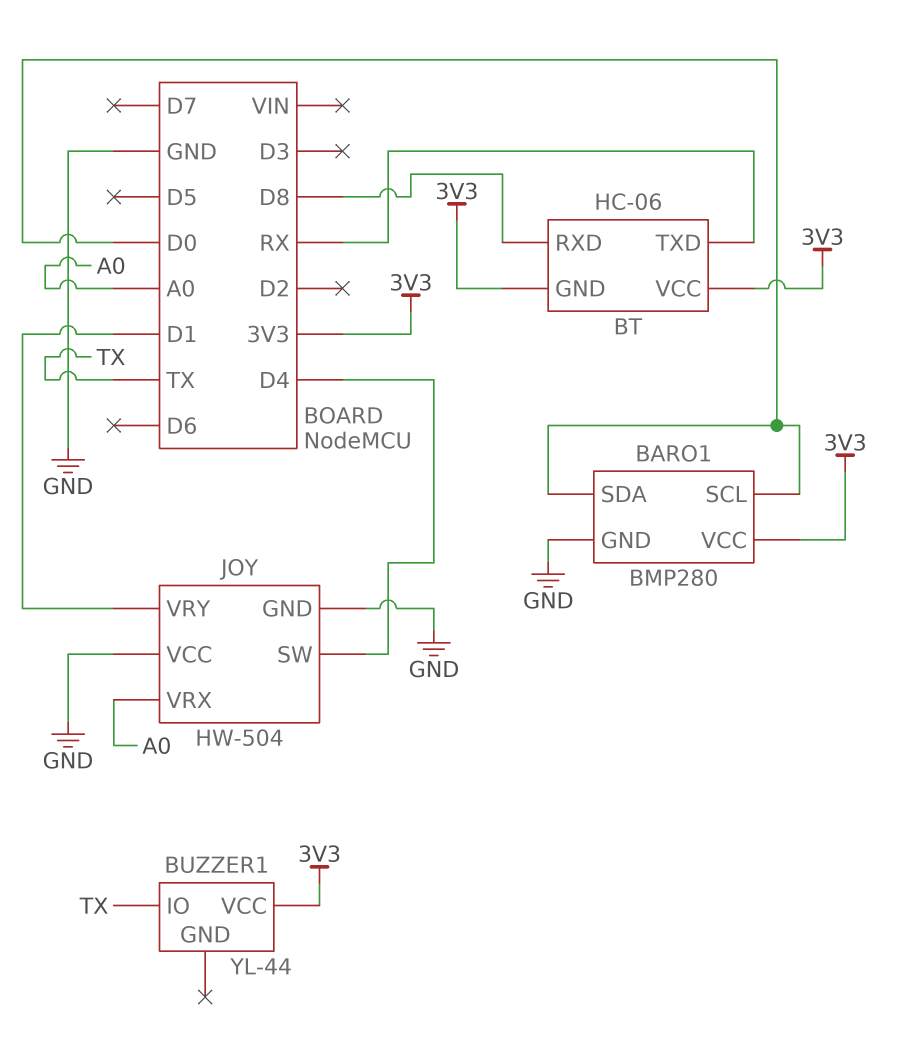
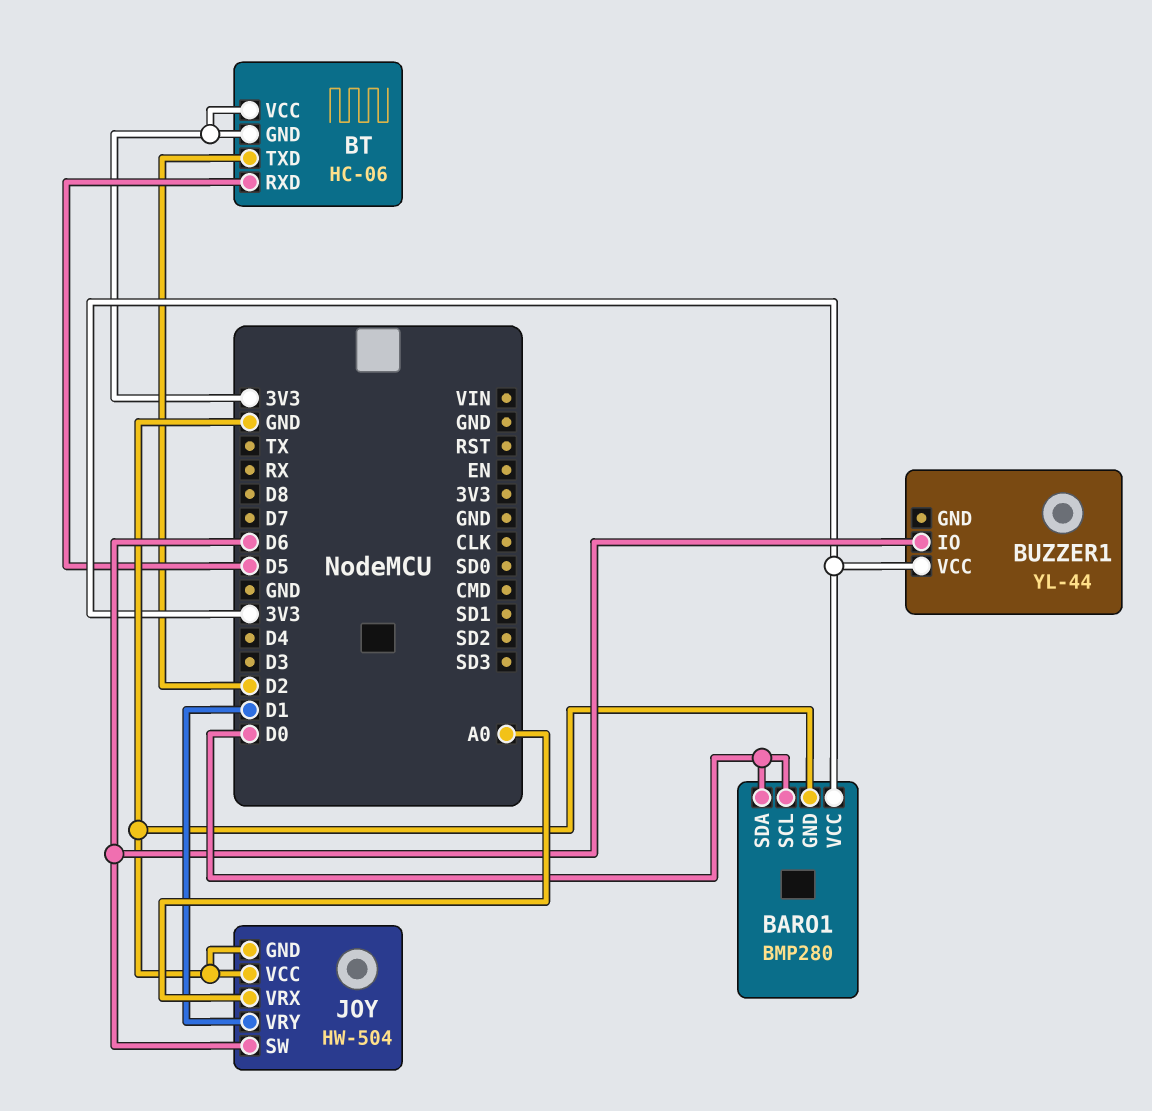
BT pin RXD: D8 -> D5
BT pin TXD: RX -> D2
BUZZER1 pin IO: TX -> D6
JOY pin SW: D4 -> D6

